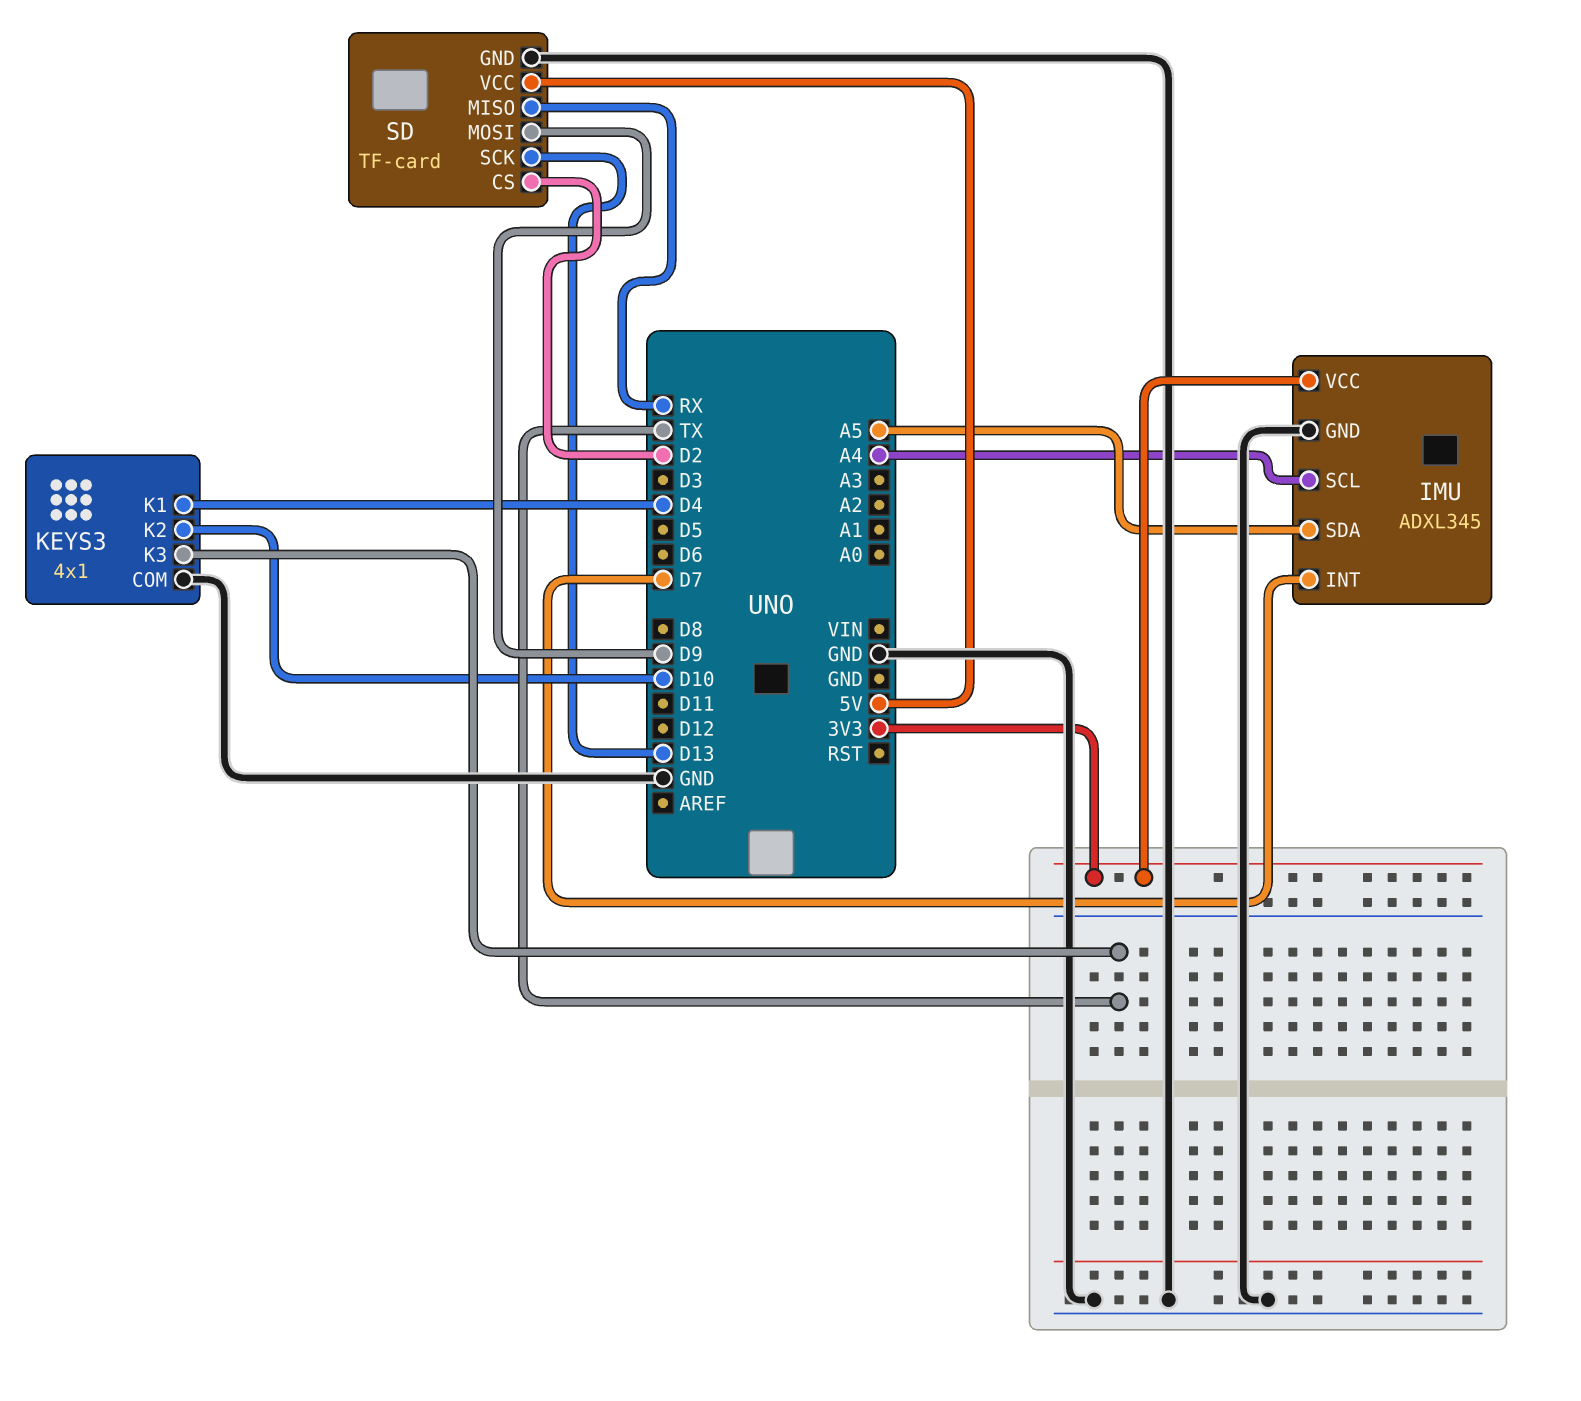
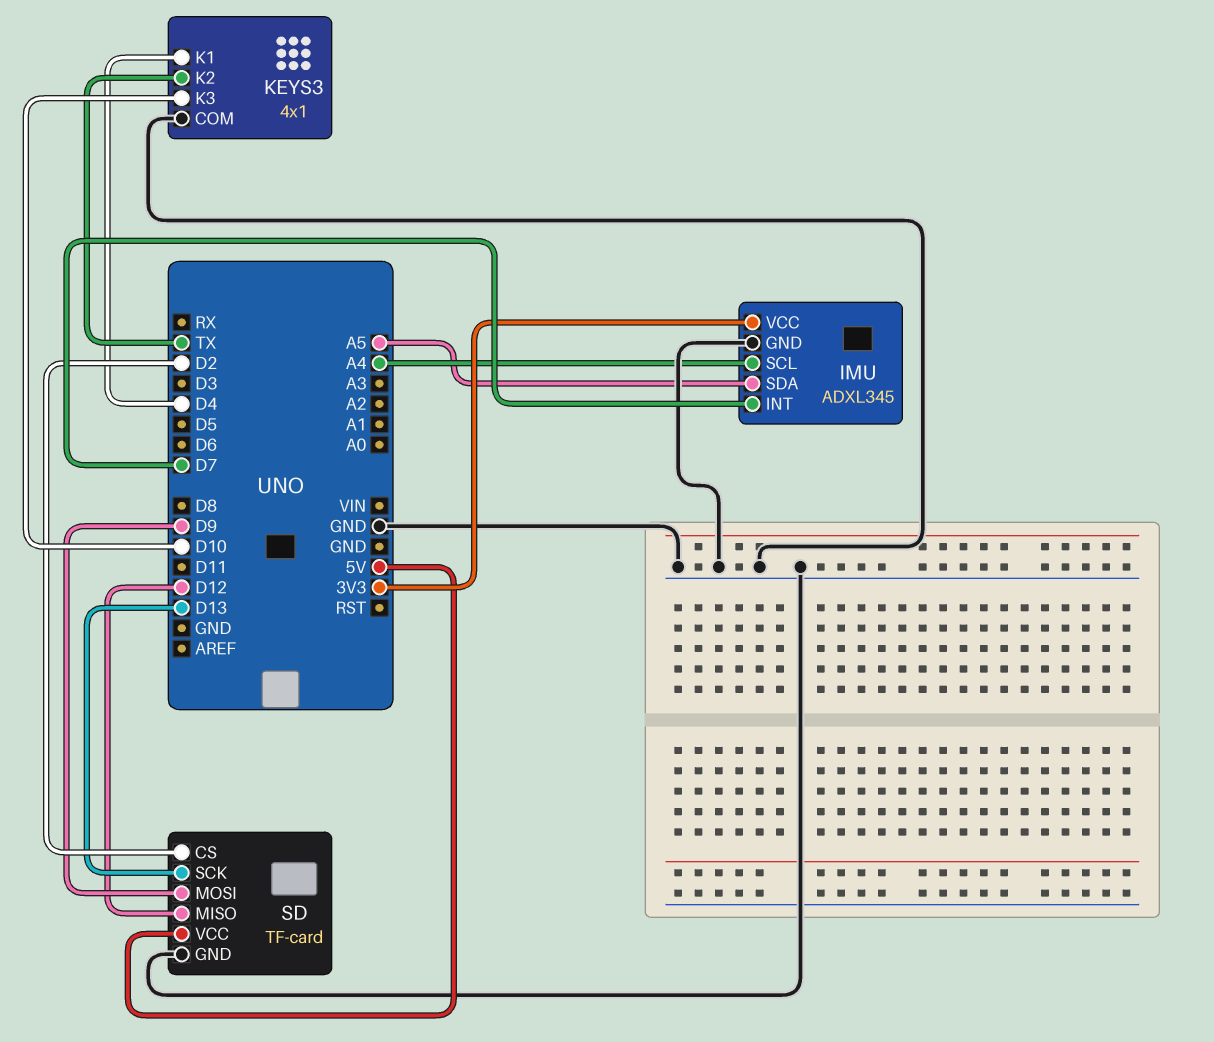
KEYS3 pin K2: D10 -> TX
KEYS3 pin K3: TX -> D10
SD pin MISO: RX -> D12

